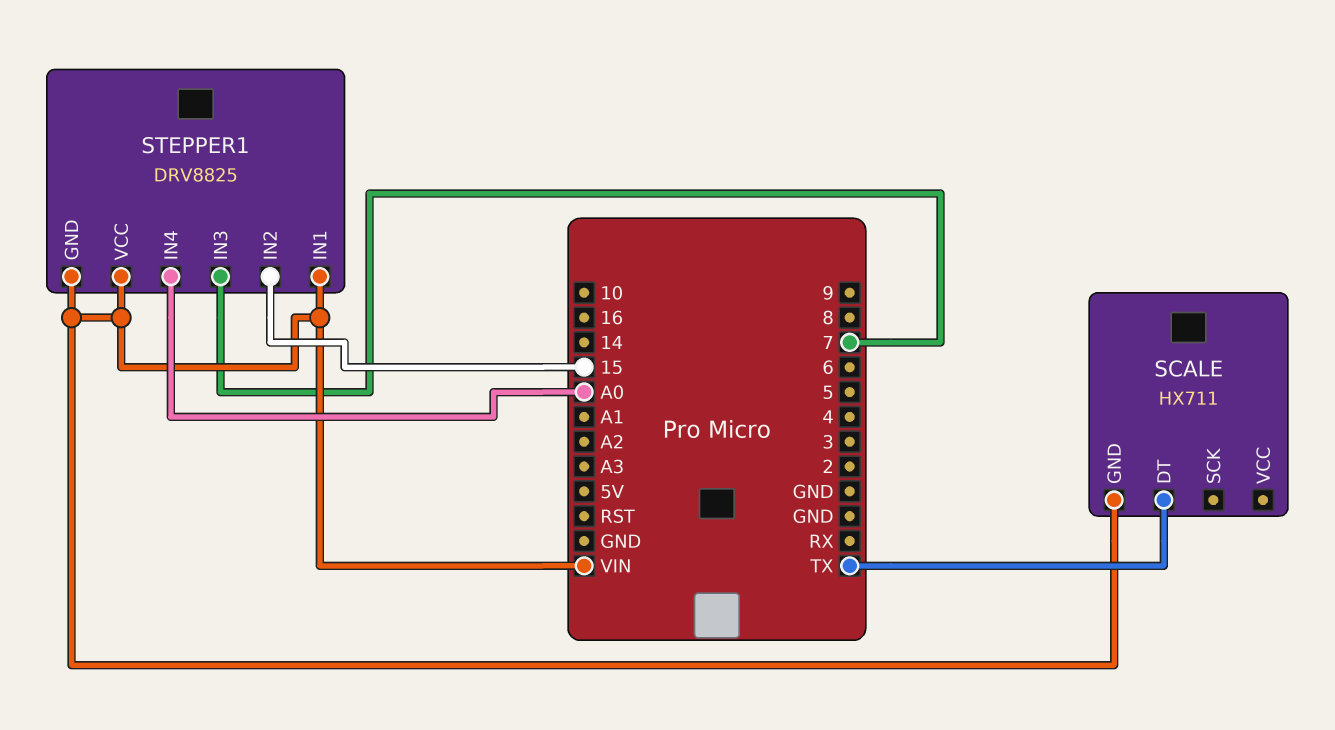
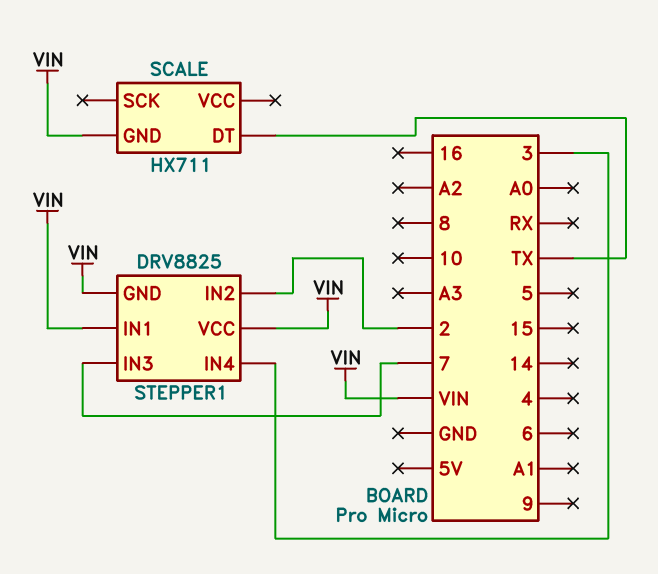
STEPPER1 pin IN2: 15 -> 2
STEPPER1 pin IN4: A0 -> 3

